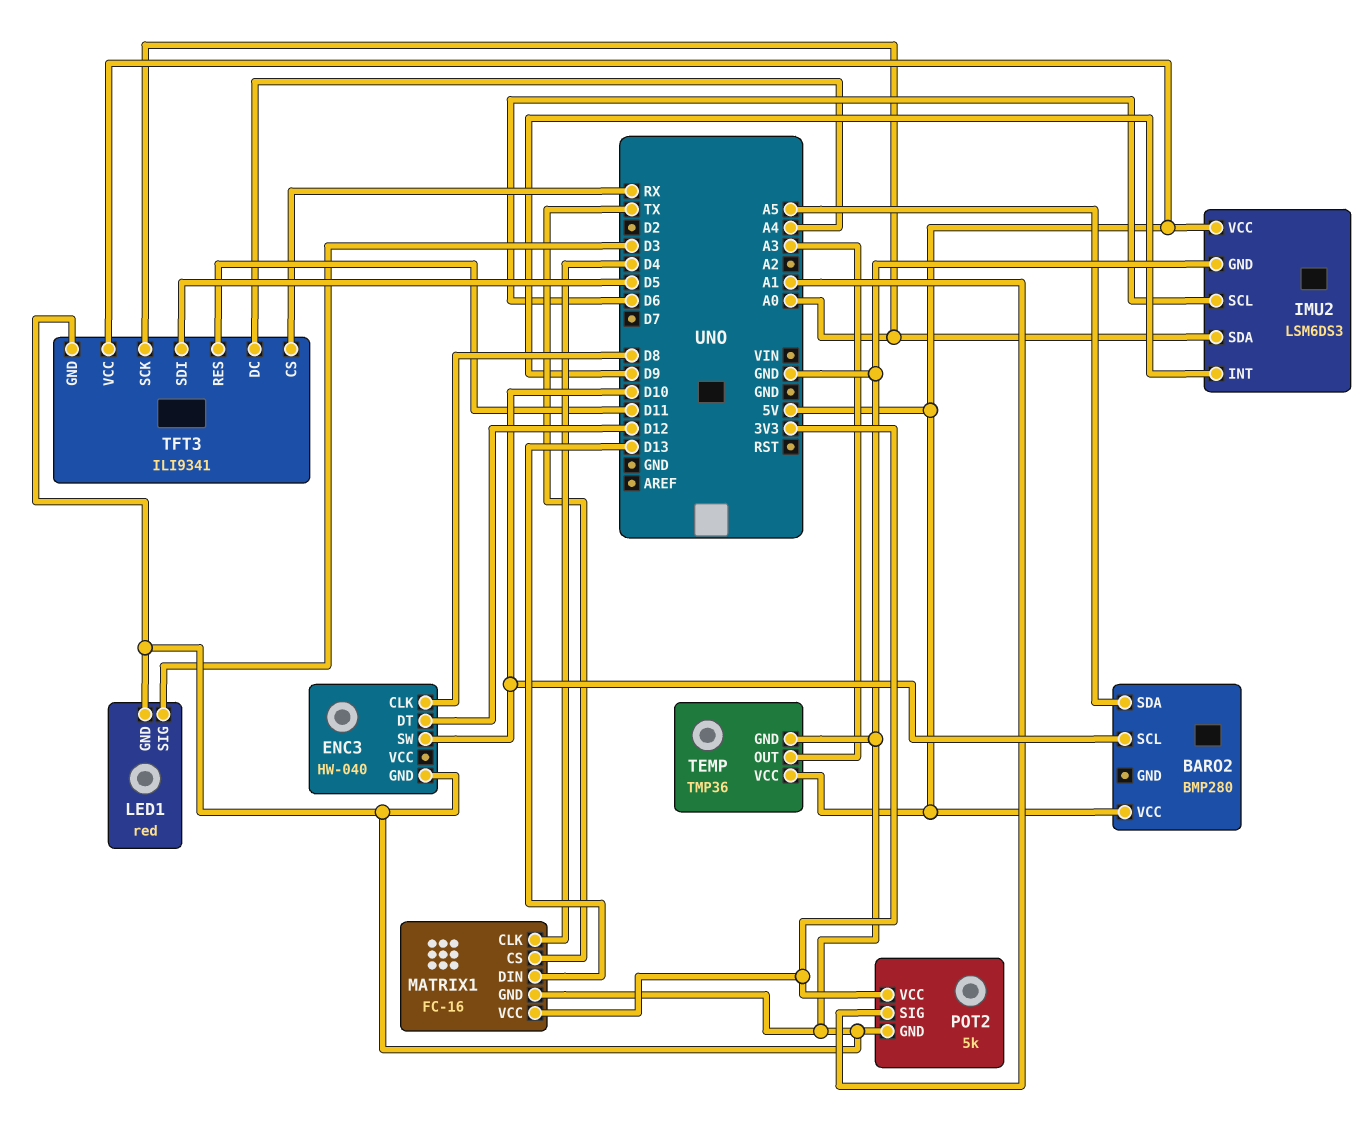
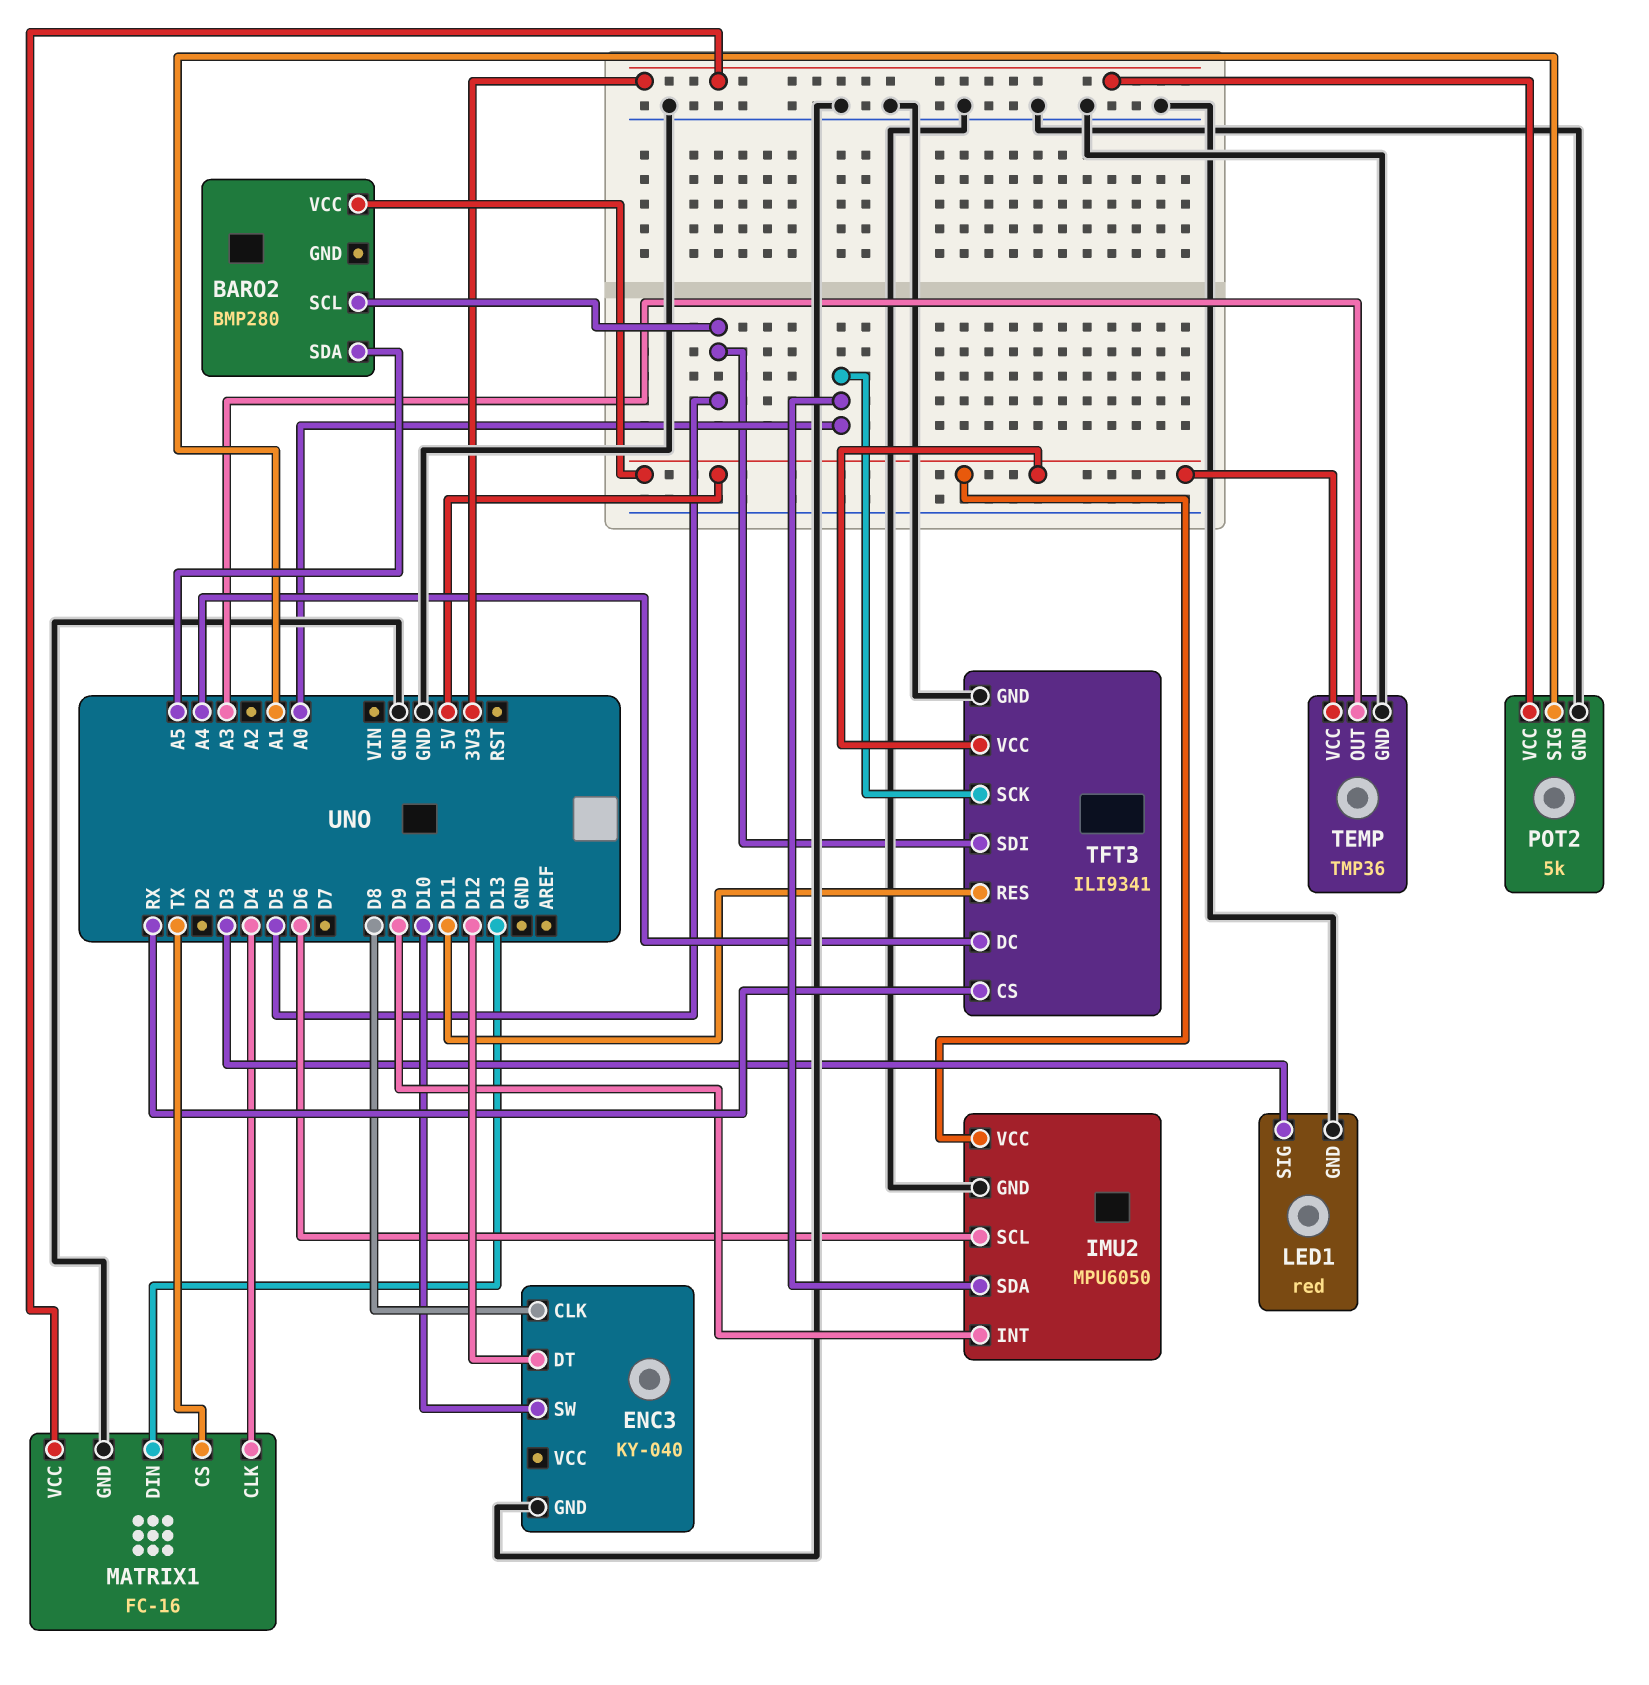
BARO2 pin SCL: D10 -> D5
ENC3: HW-040 -> KY-040
IMU2: LSM6DS3 -> MPU6050

